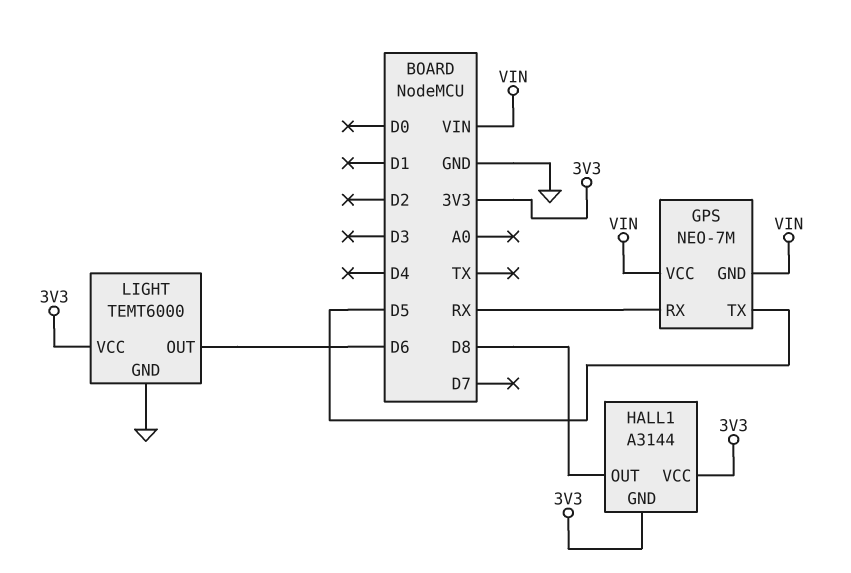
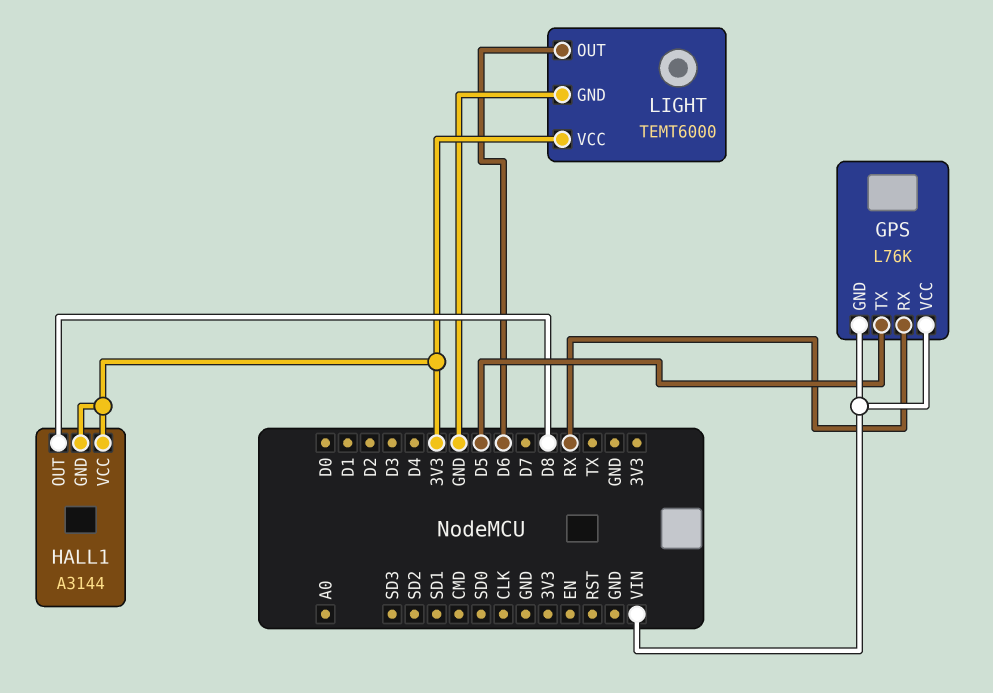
GPS: NEO-7M -> L76K

